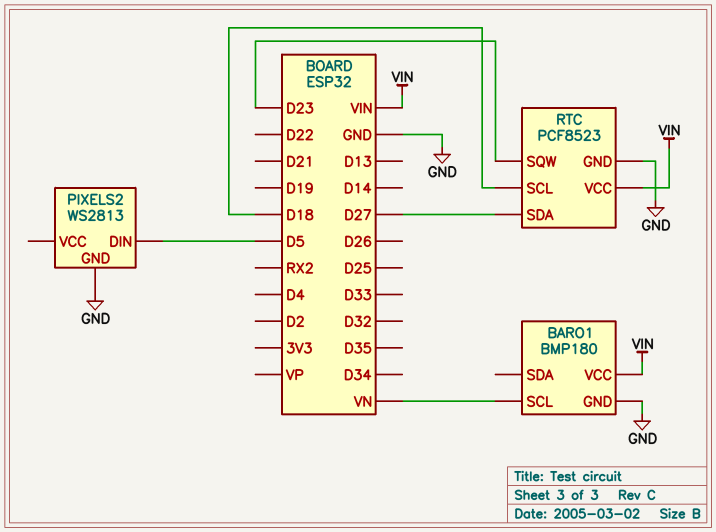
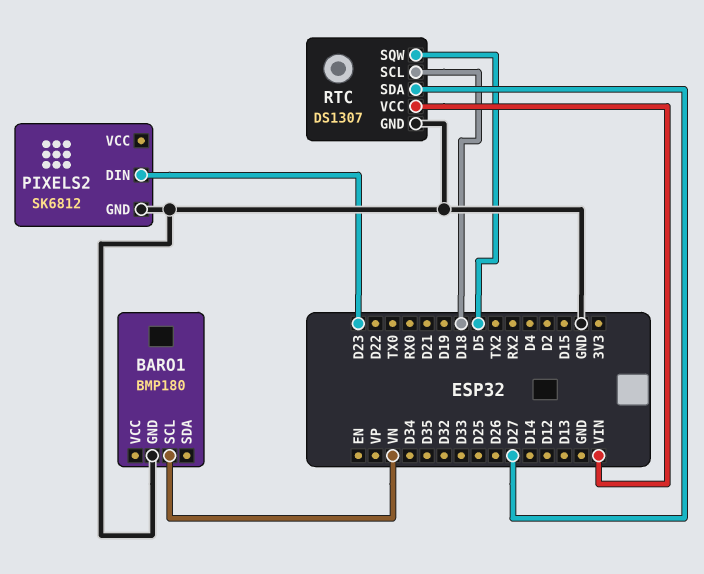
BARO1 pin VCC: VIN -> none
PIXELS2: WS2813 -> SK6812
PIXELS2 pin DIN: D5 -> D23
RTC: PCF8523 -> DS1307
RTC pin SQW: D23 -> D5

